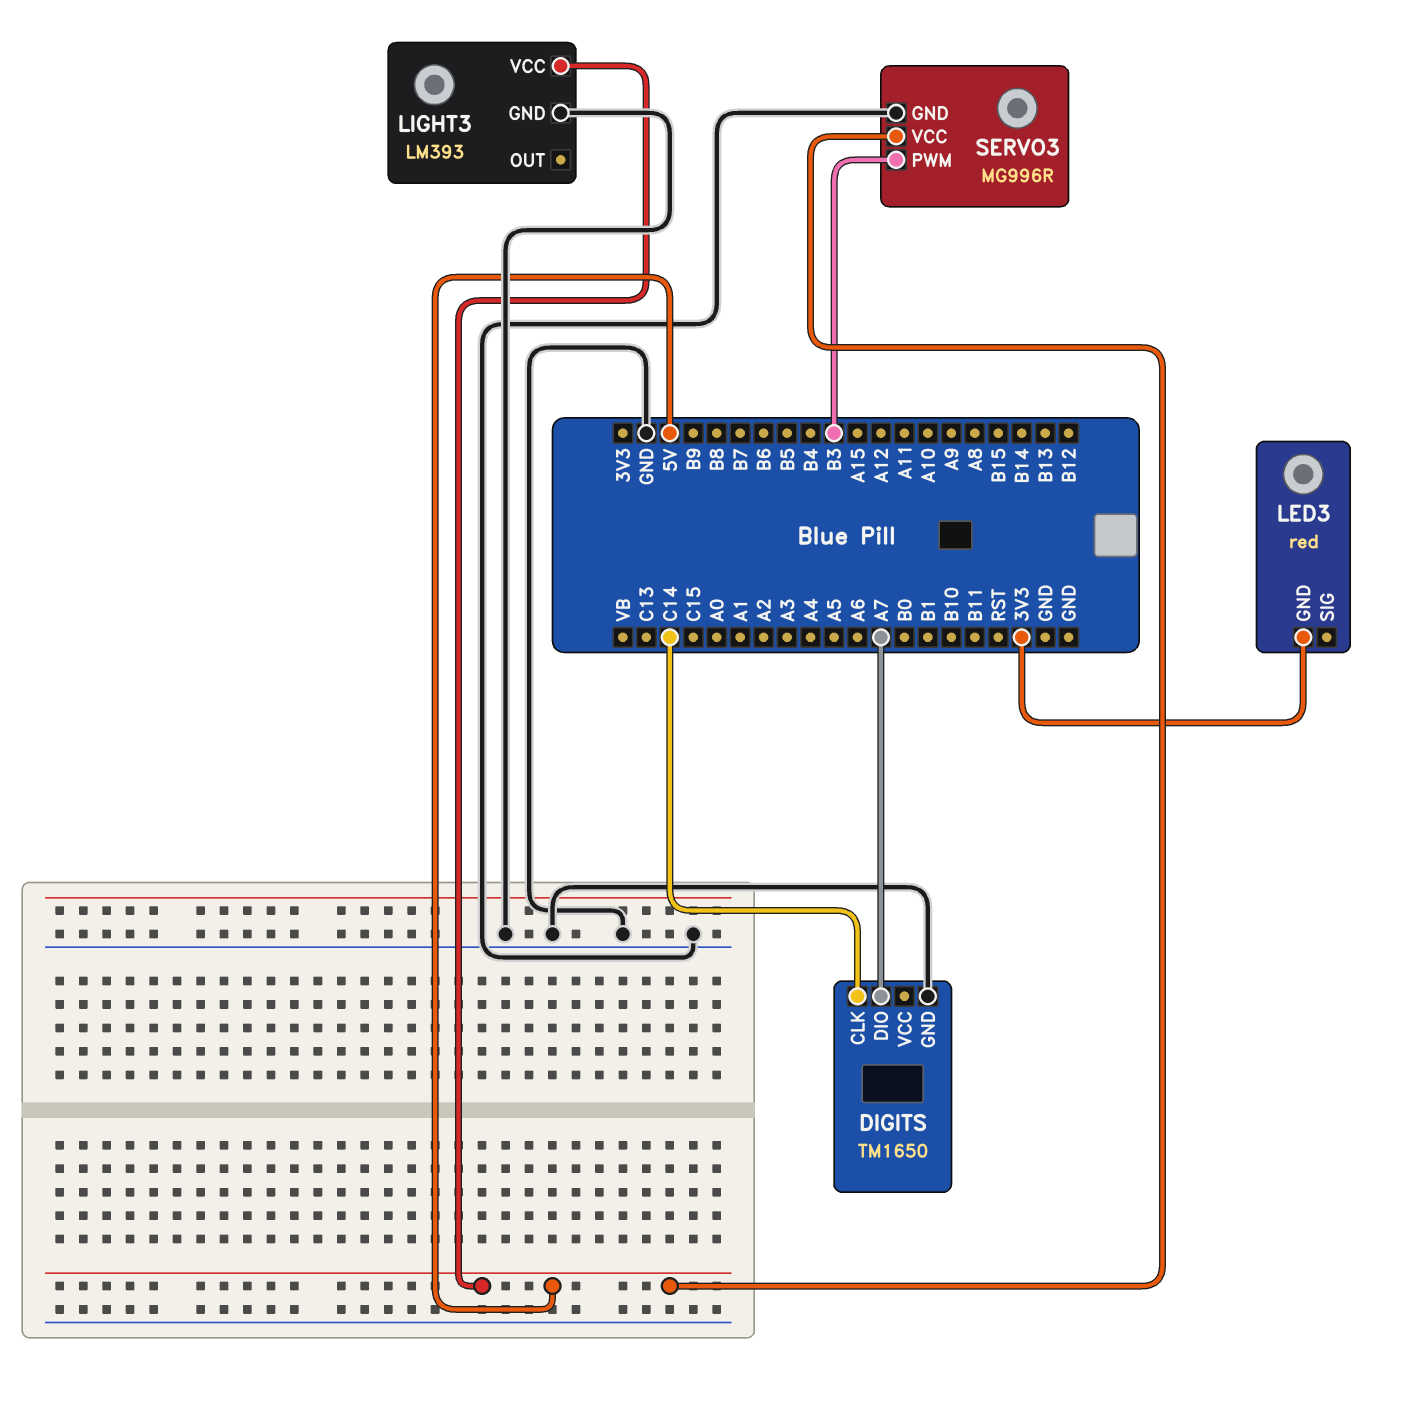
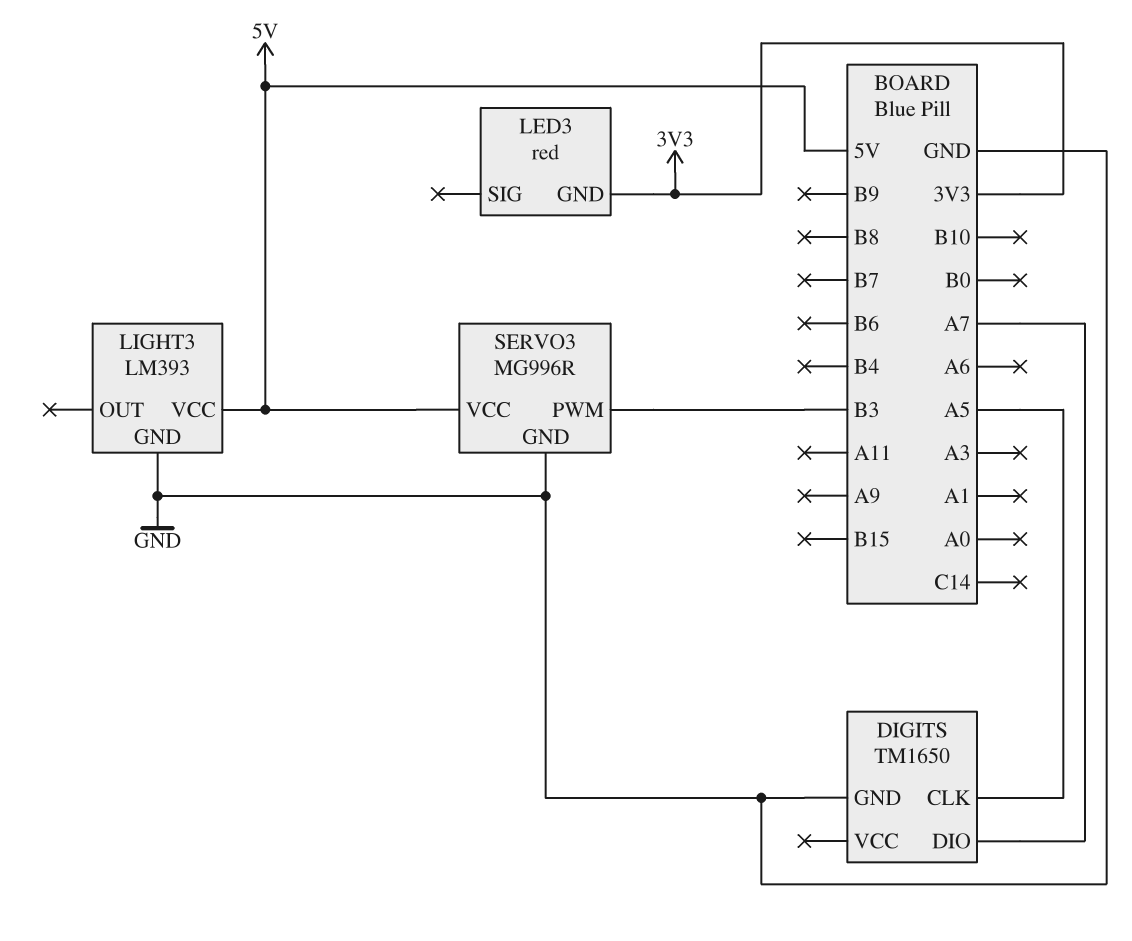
DIGITS pin CLK: C14 -> A5

